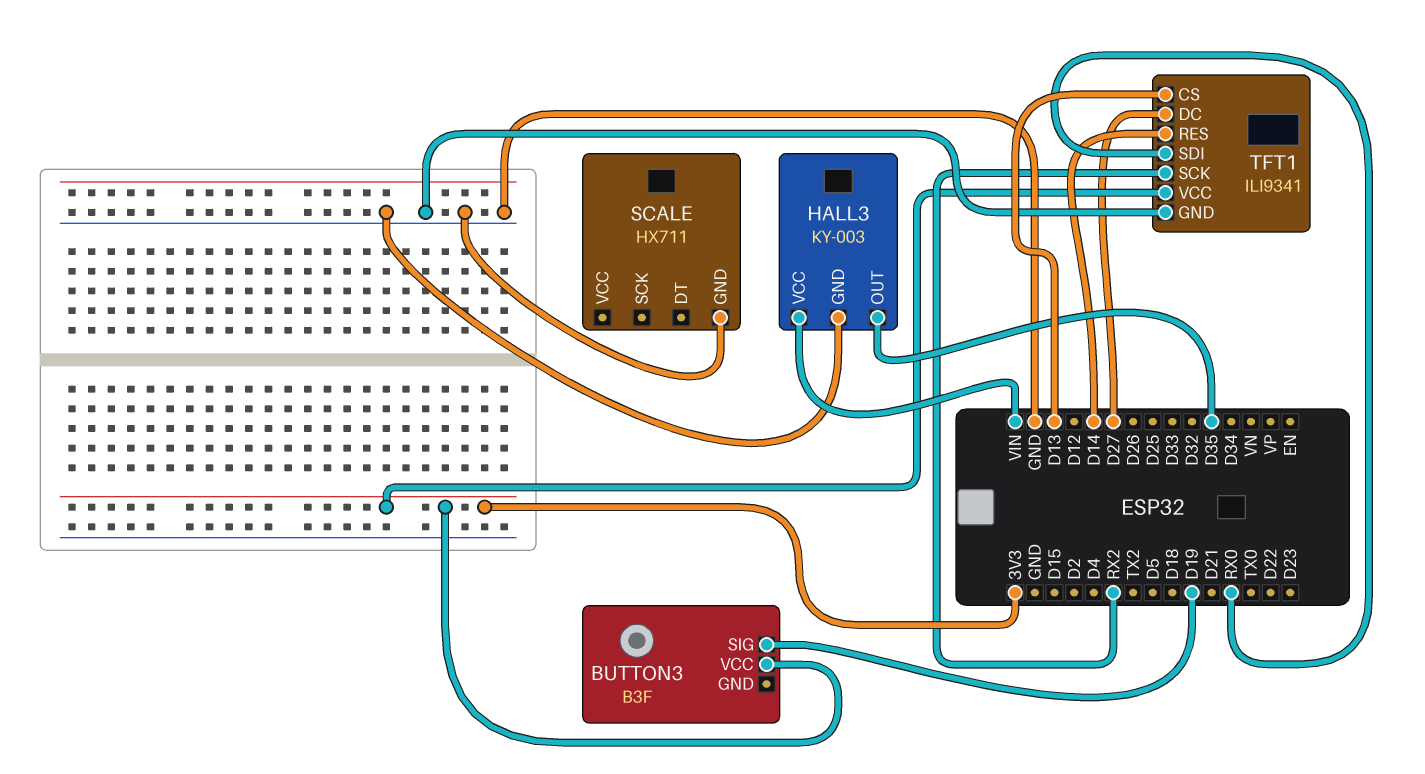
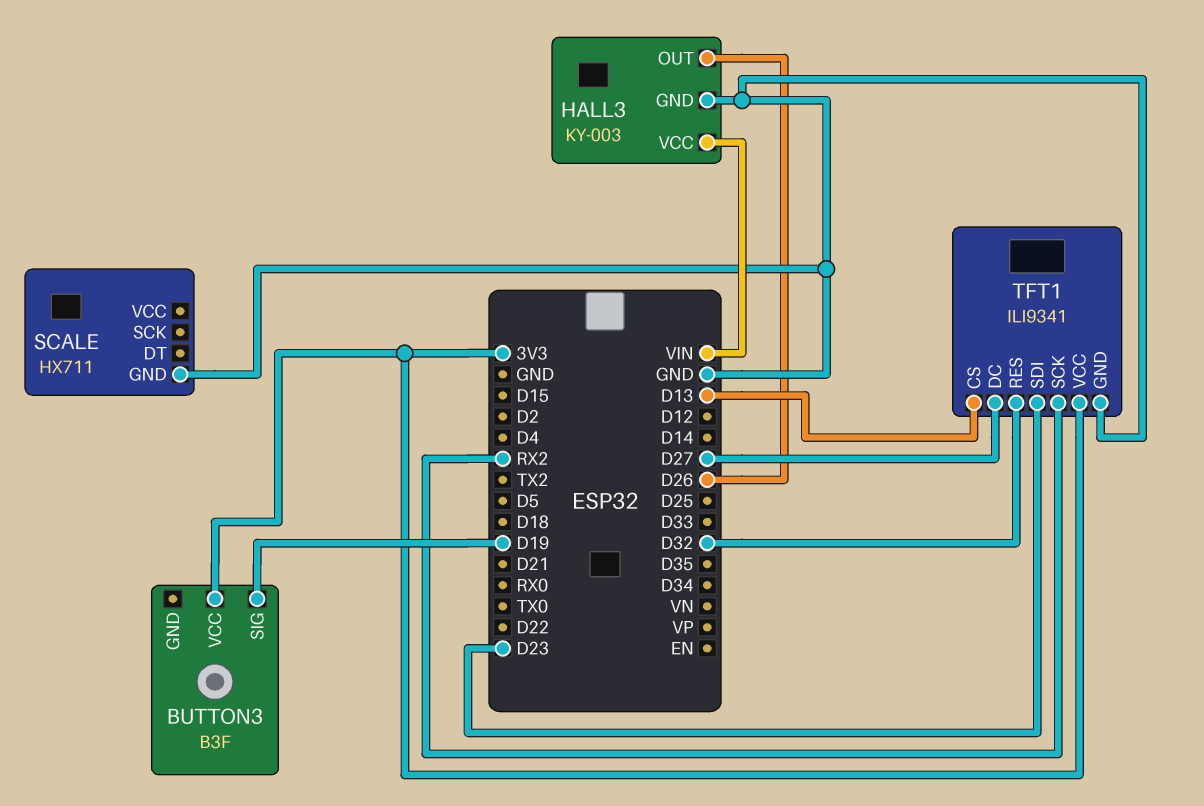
HALL3 pin OUT: D35 -> D26
TFT1 pin RES: D14 -> D32
TFT1 pin SDI: RX0 -> D23

